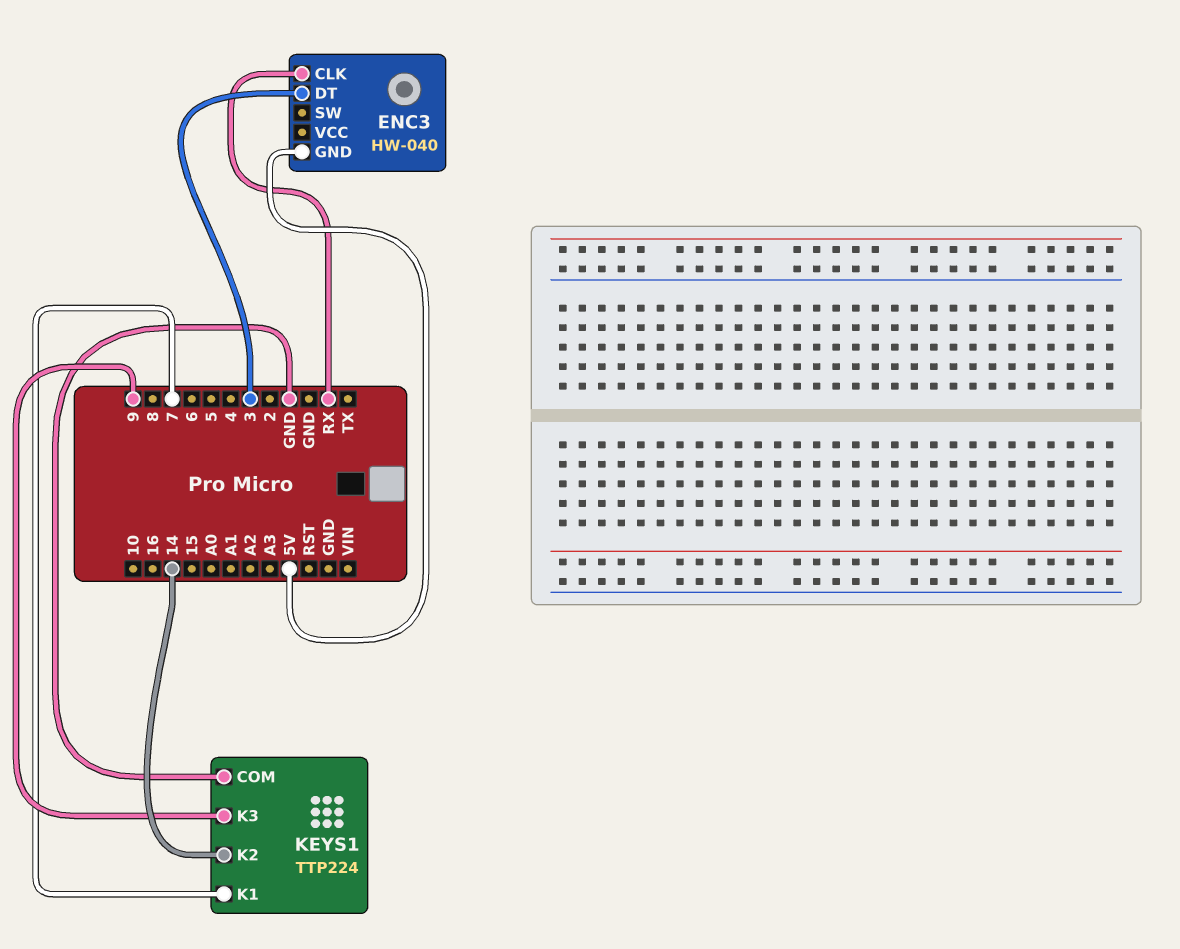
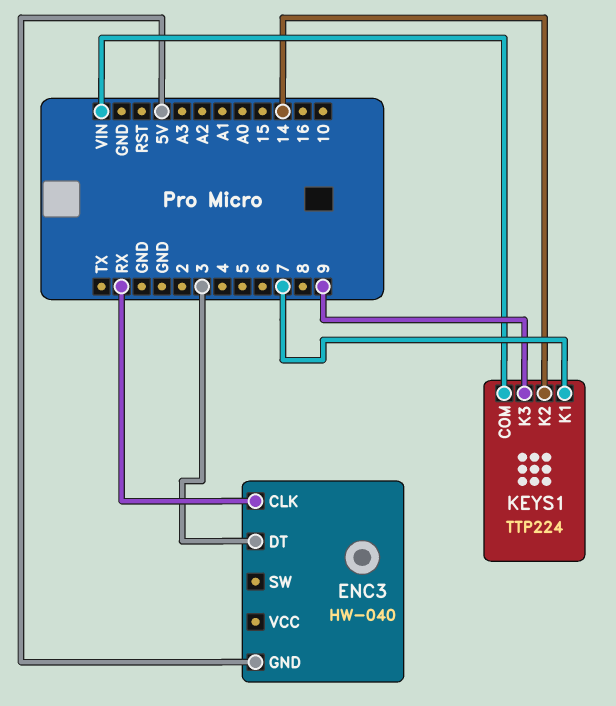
KEYS1 pin COM: GND -> VIN

